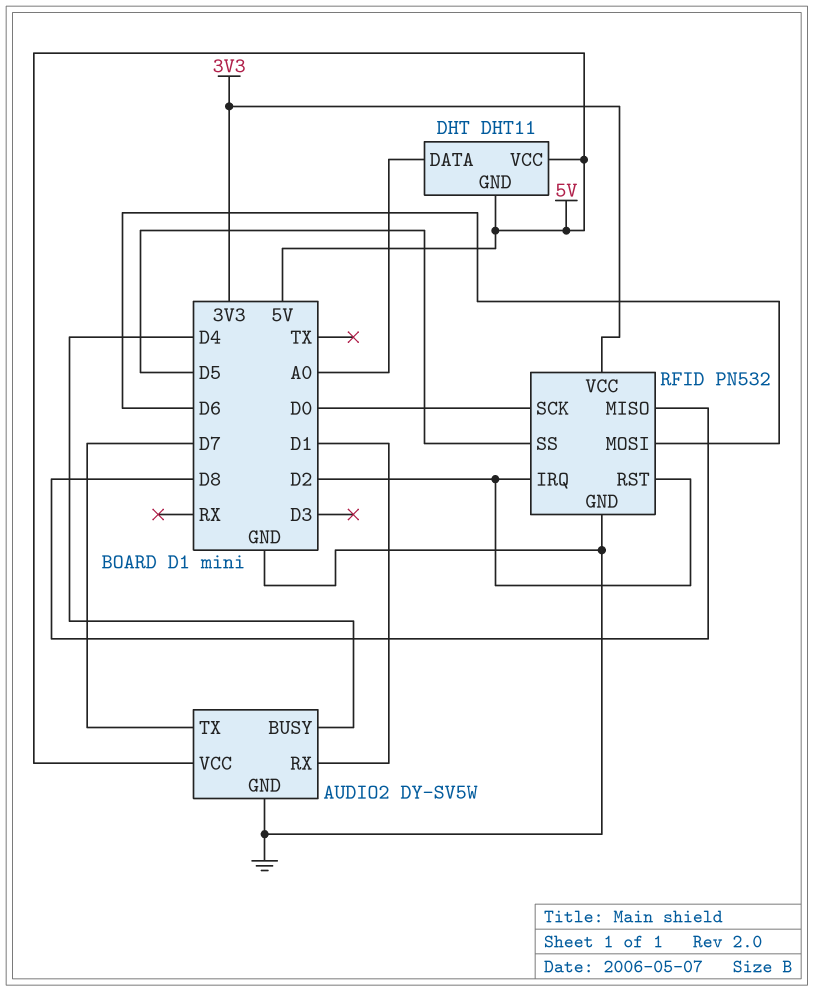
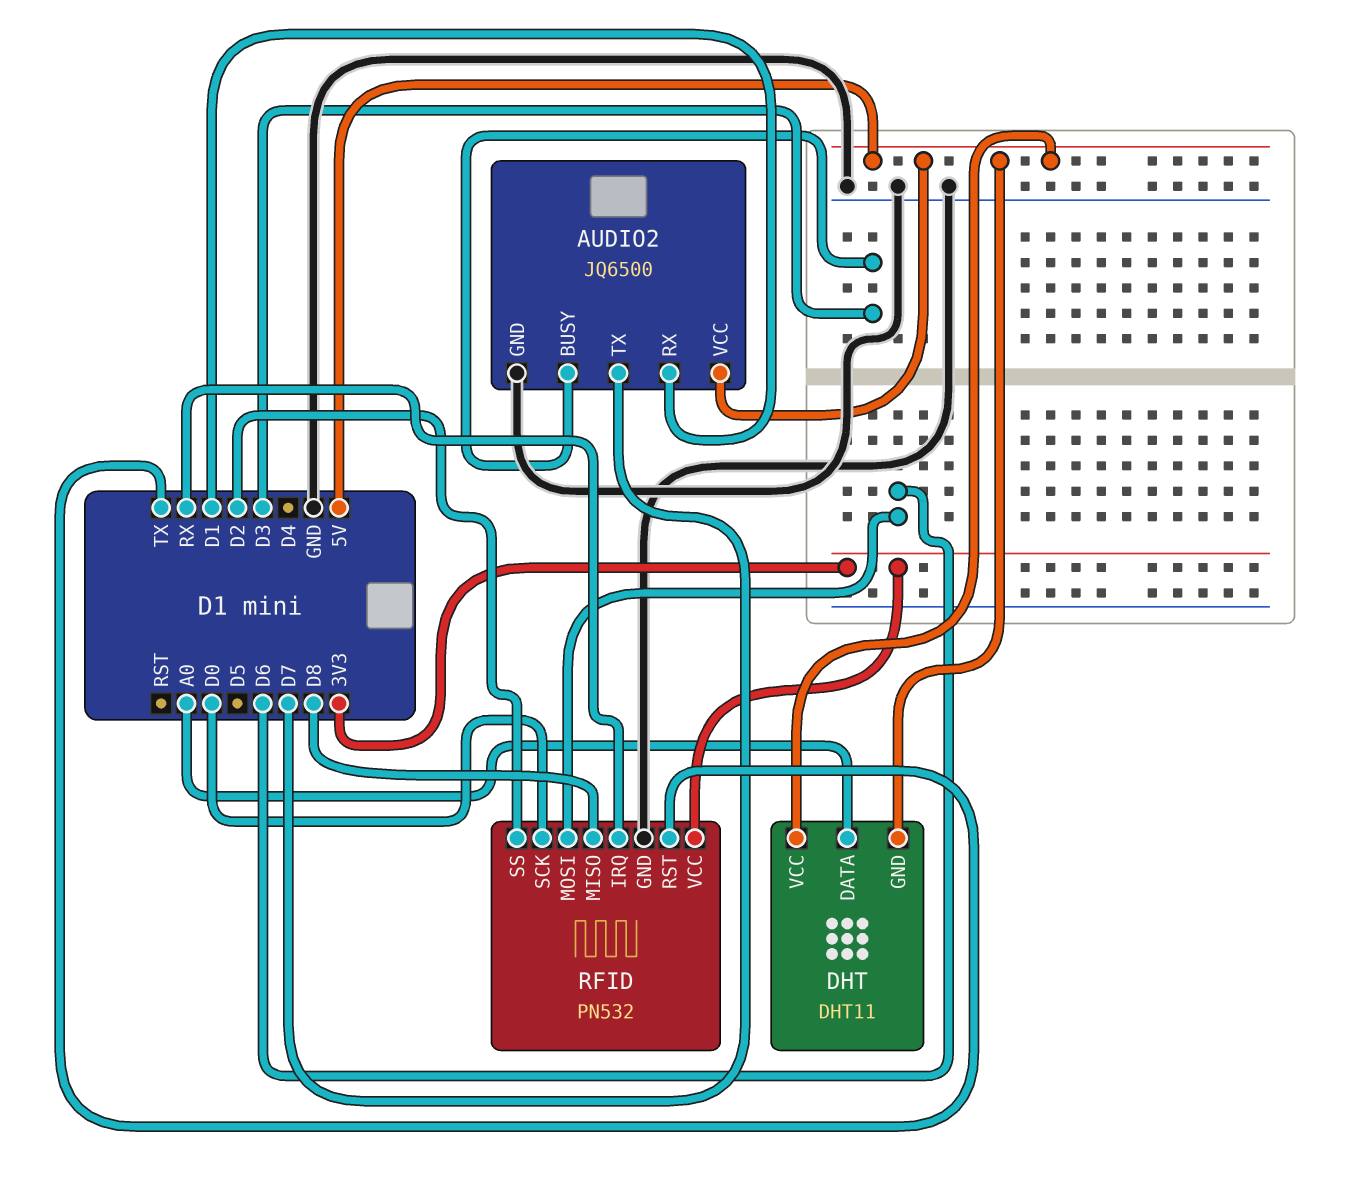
AUDIO2: DY-SV5W -> JQ6500
AUDIO2 pin BUSY: D4 -> D3
RFID pin IRQ: D2 -> RX
RFID pin RST: D2 -> TX
RFID pin SS: D5 -> D2

